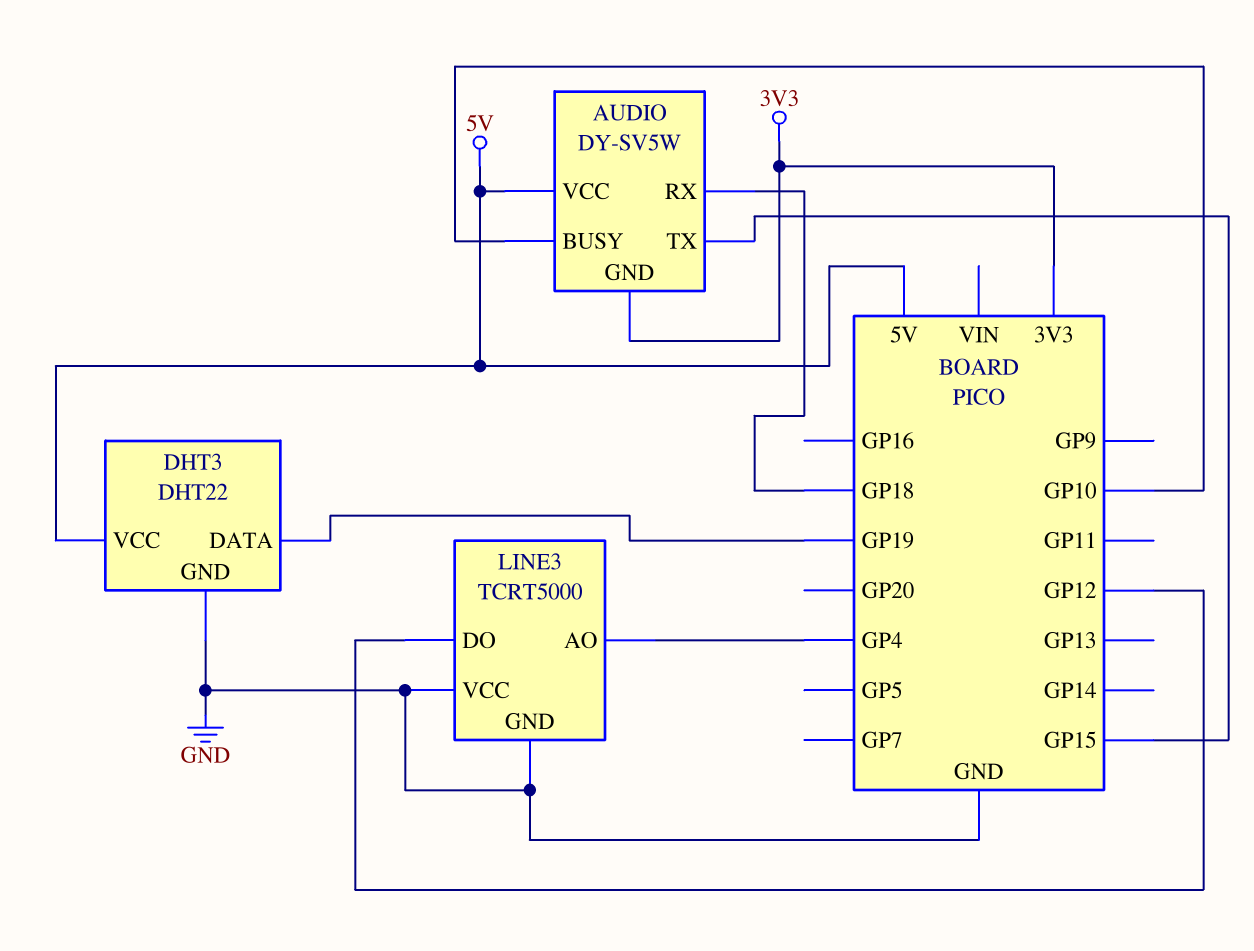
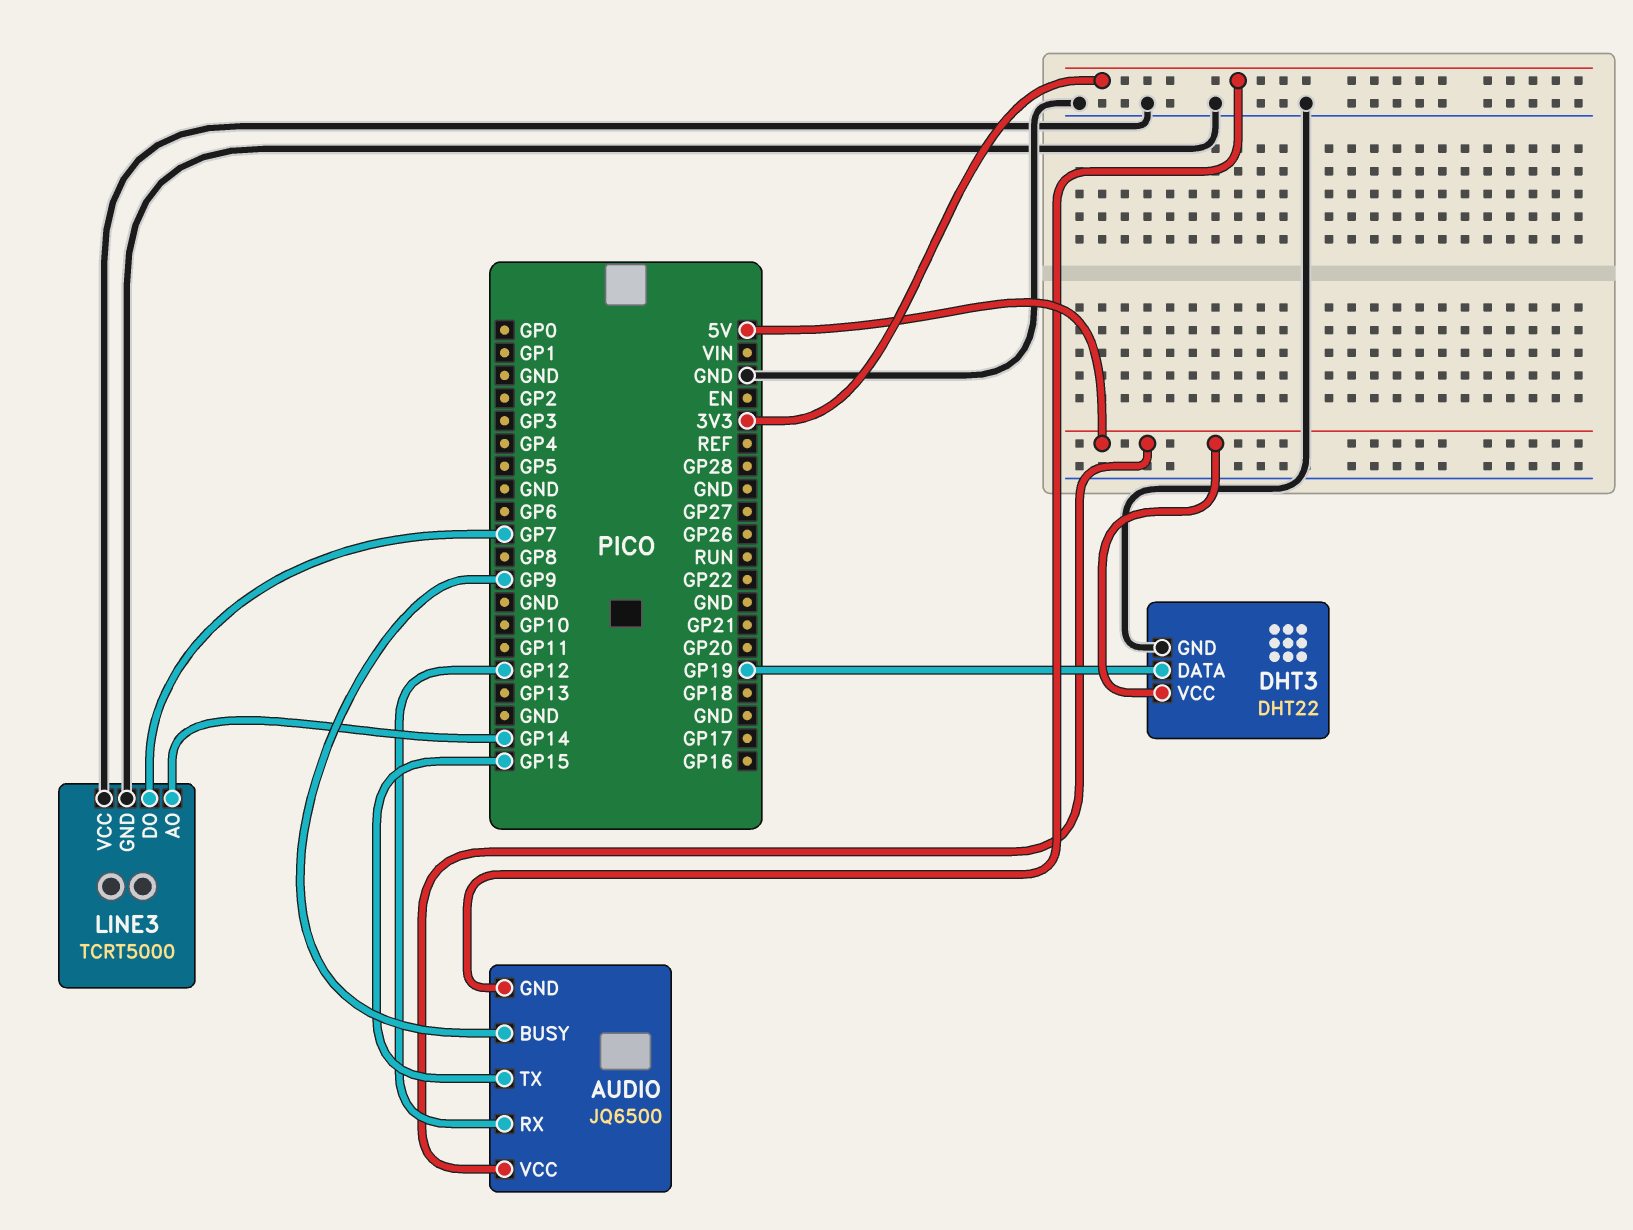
AUDIO: DY-SV5W -> JQ6500
AUDIO pin BUSY: GP10 -> GP9
AUDIO pin RX: GP18 -> GP12
LINE3 pin AO: GP4 -> GP14
LINE3 pin DO: GP12 -> GP7

